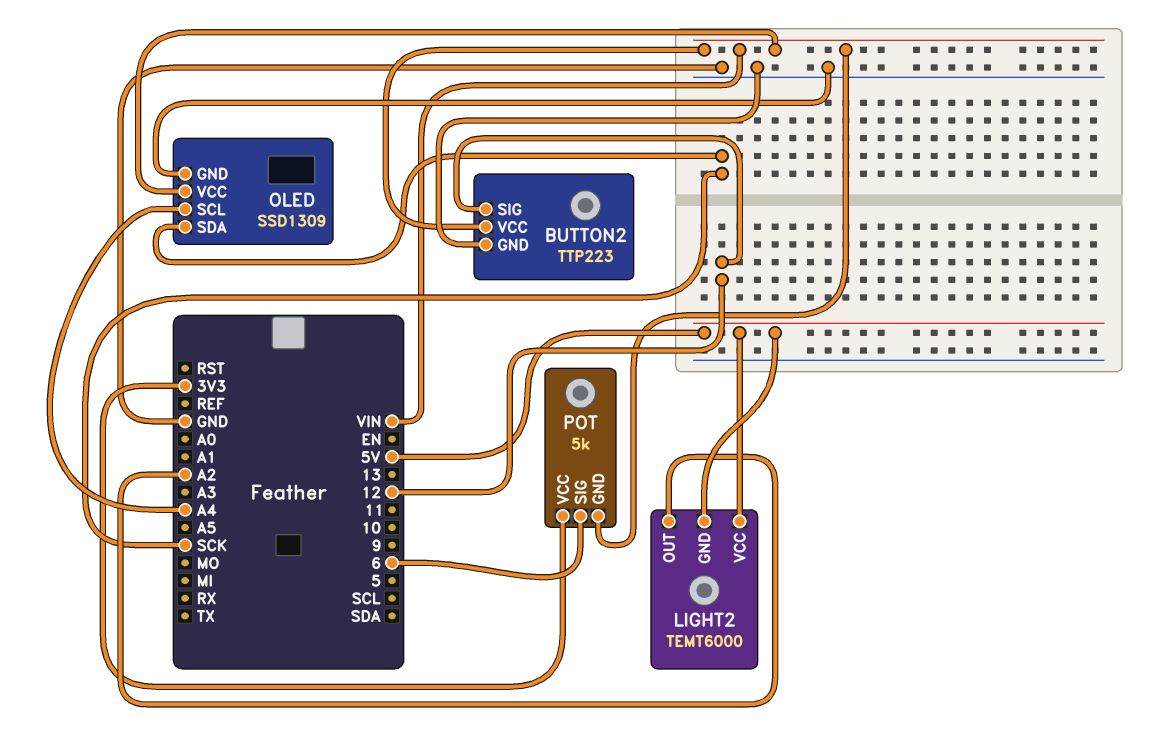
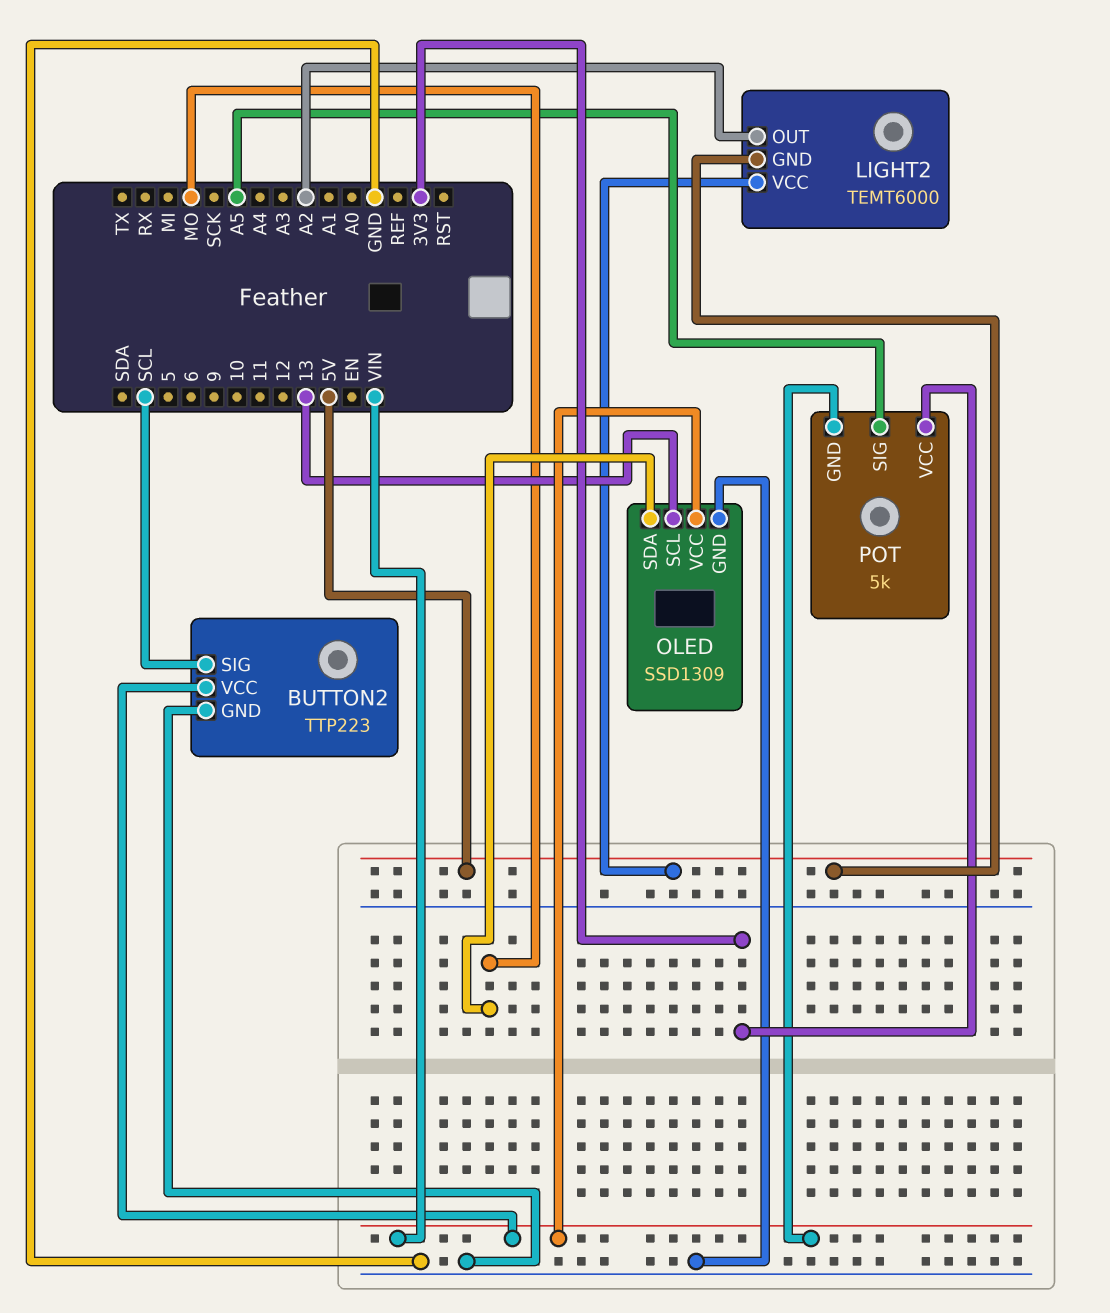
BUTTON2 pin SIG: 12 -> SCL
OLED pin SCL: A4 -> 13
OLED pin SDA: SCK -> MO
POT pin SIG: 6 -> A5

